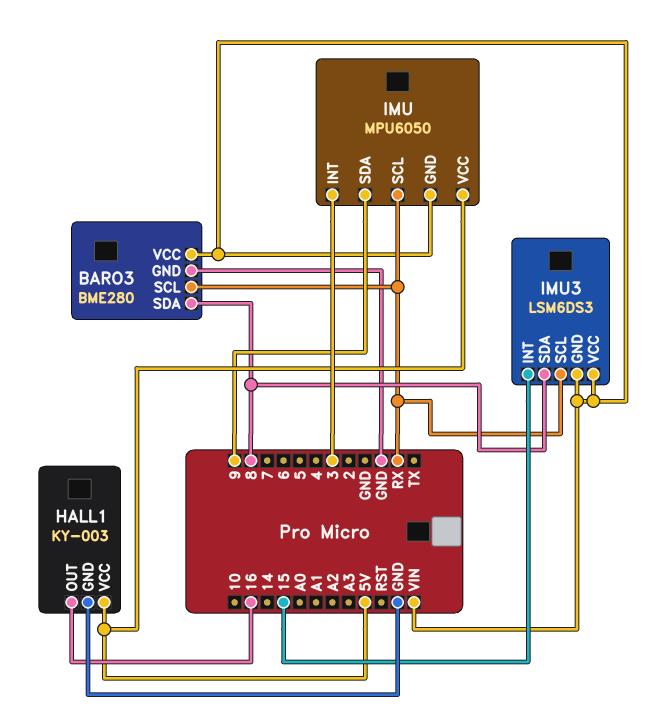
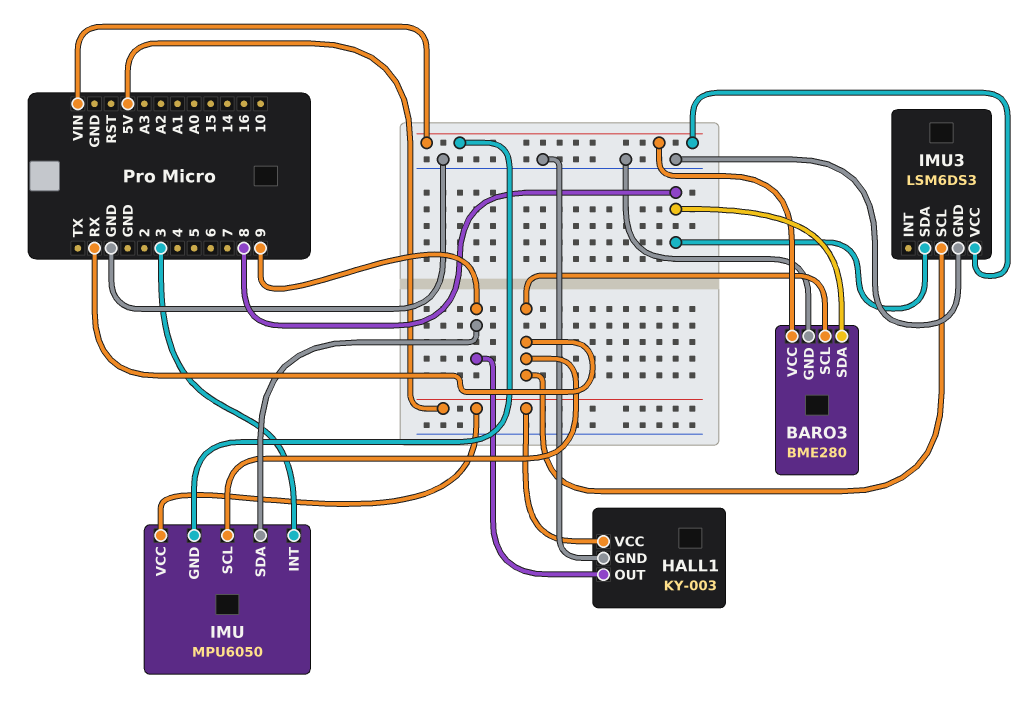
HALL1 pin OUT: 16 -> 9
IMU3 pin GND: VIN -> GND
IMU3 pin INT: 15 -> none

